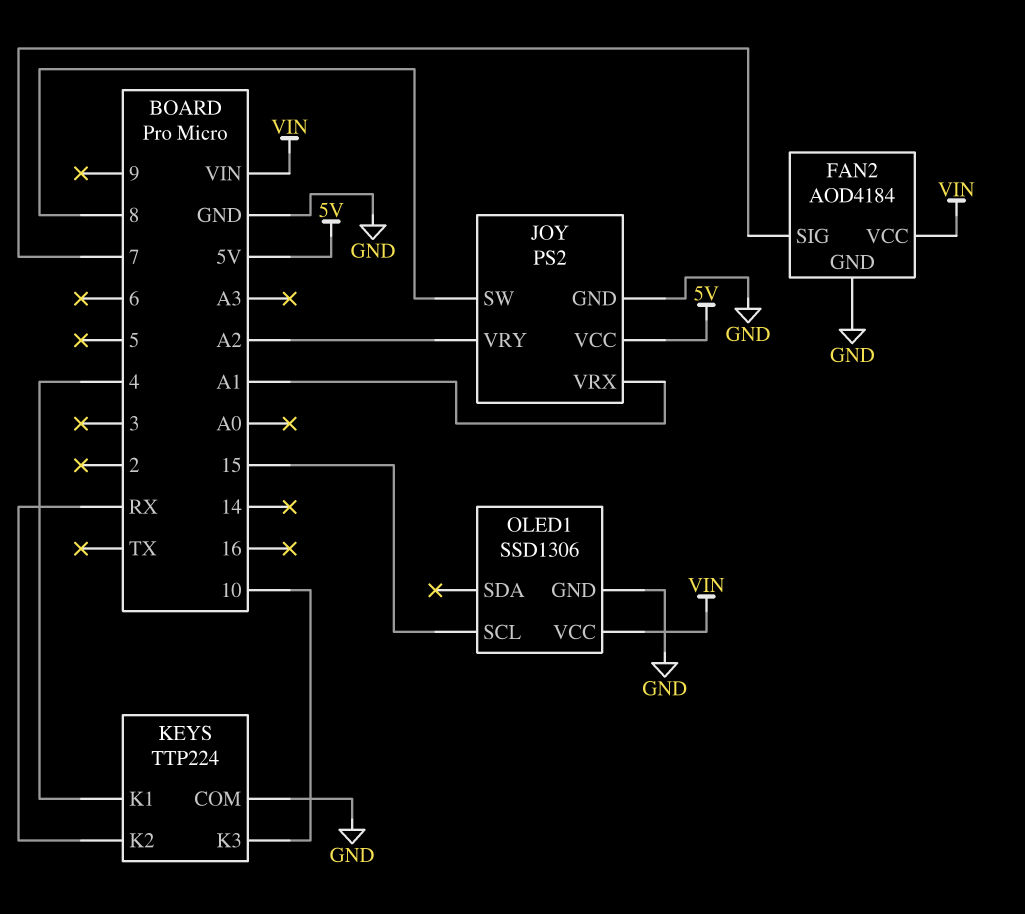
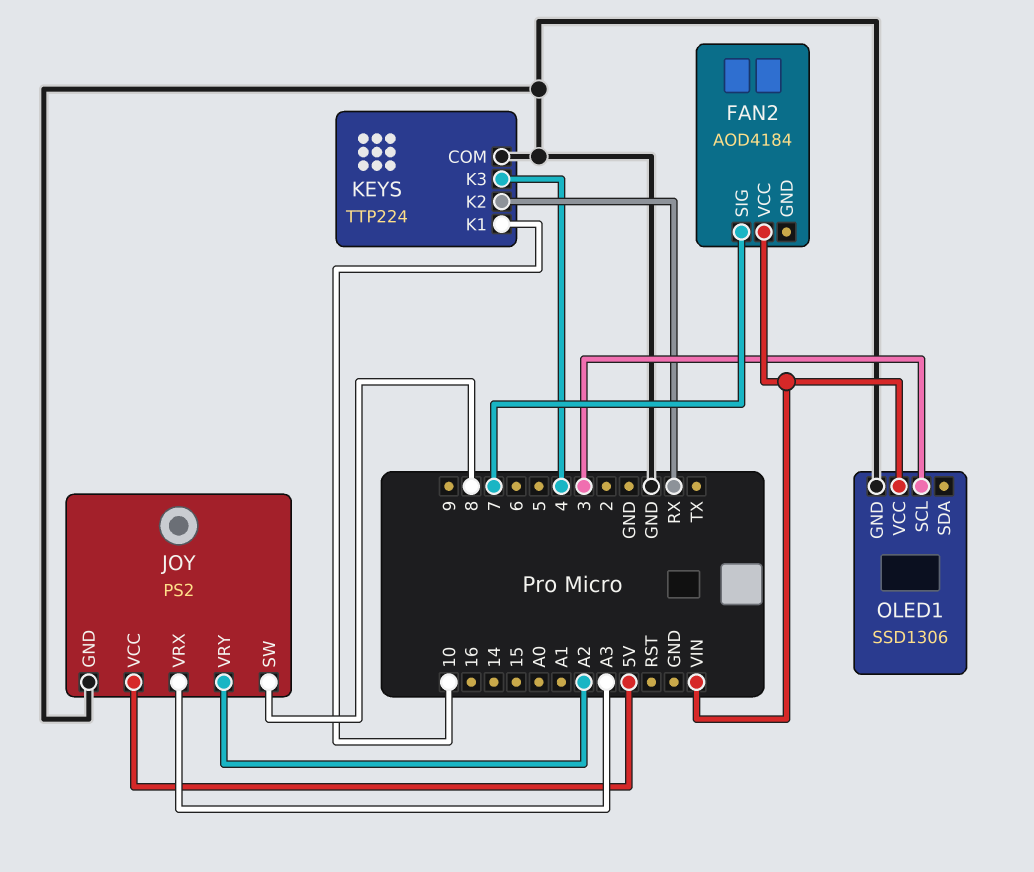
FAN2 pin GND: GND -> none
JOY pin VRX: A1 -> A3
KEYS pin K1: 4 -> 10
KEYS pin K3: 10 -> 4
OLED1 pin SCL: 15 -> 3

